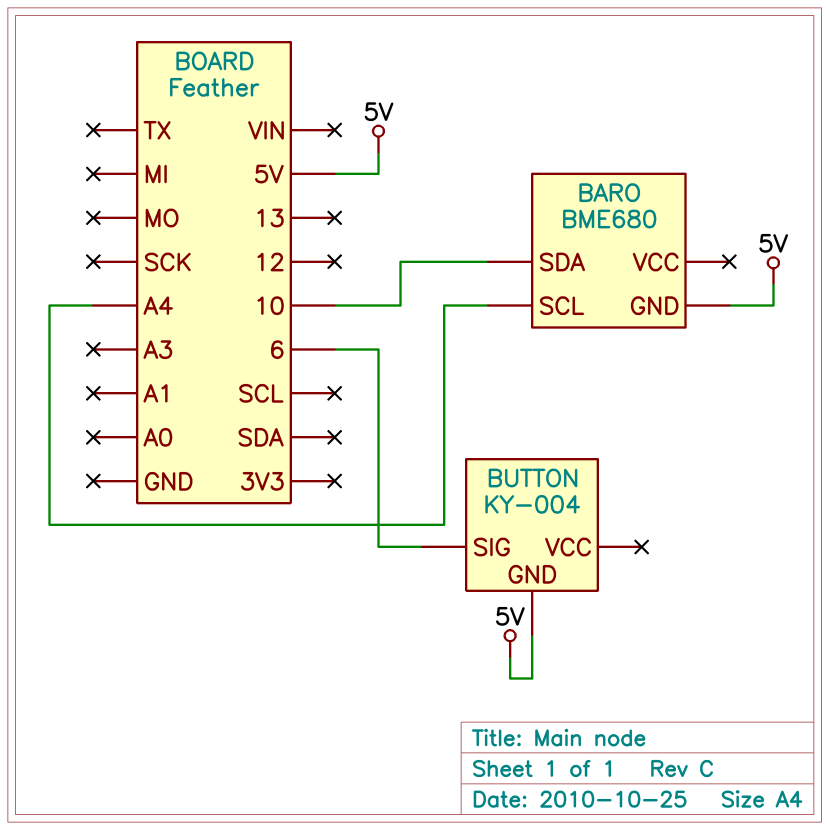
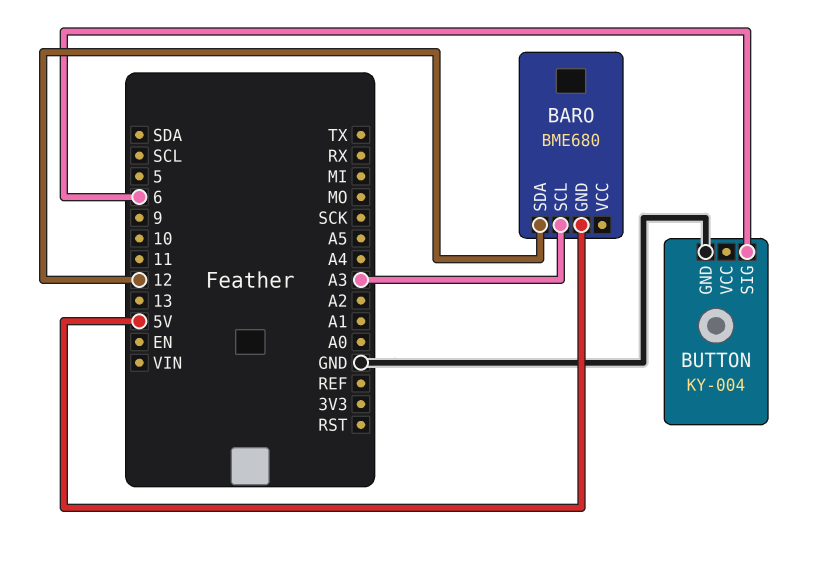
BARO pin SCL: A4 -> A3
BARO pin SDA: 10 -> 12
BUTTON pin GND: 5V -> GND

